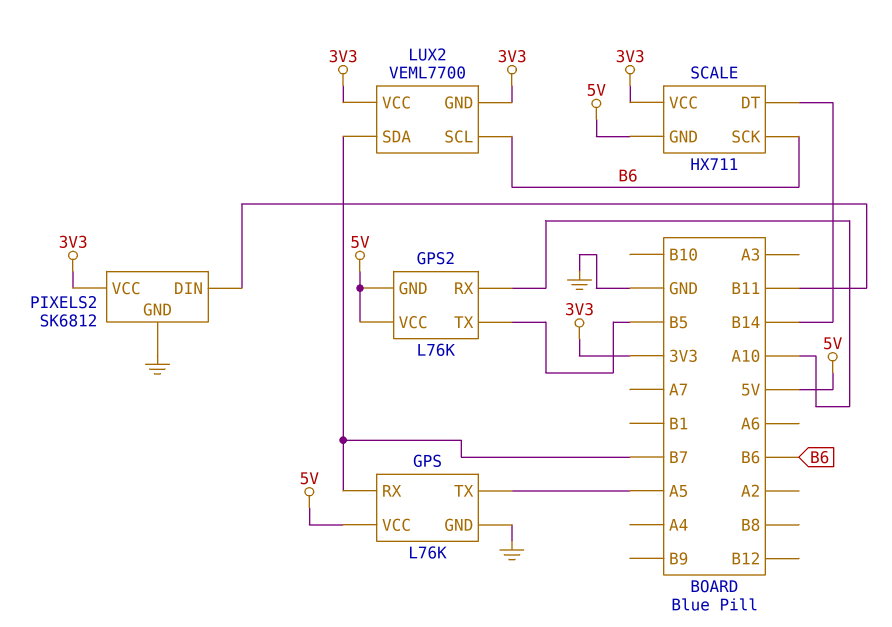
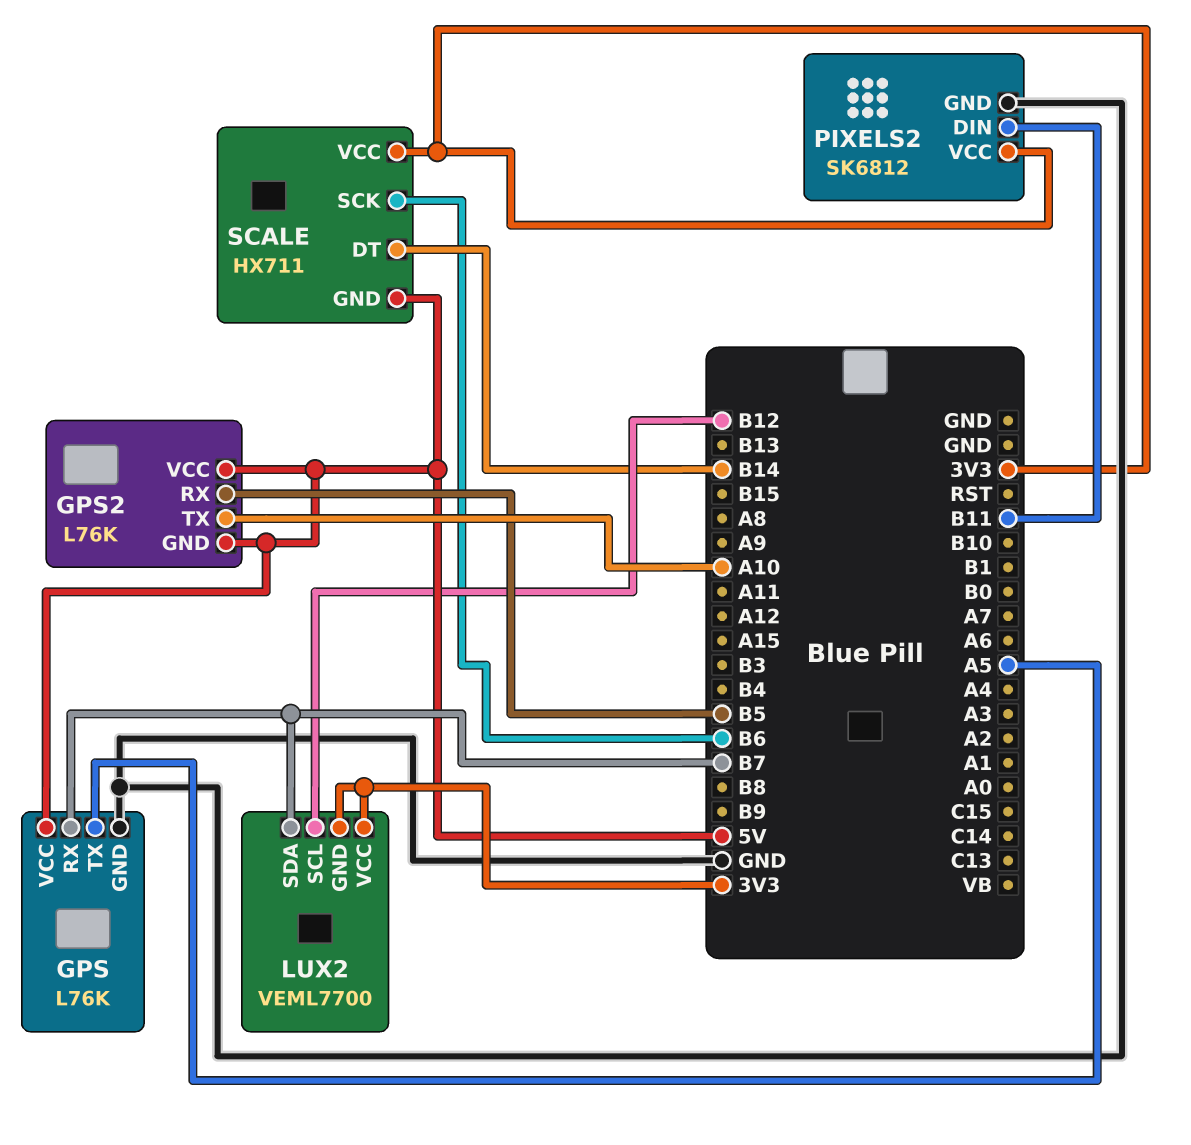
GPS2 pin RX: A10 -> B5
GPS2 pin TX: B5 -> A10
LUX2 pin SCL: B6 -> B12

